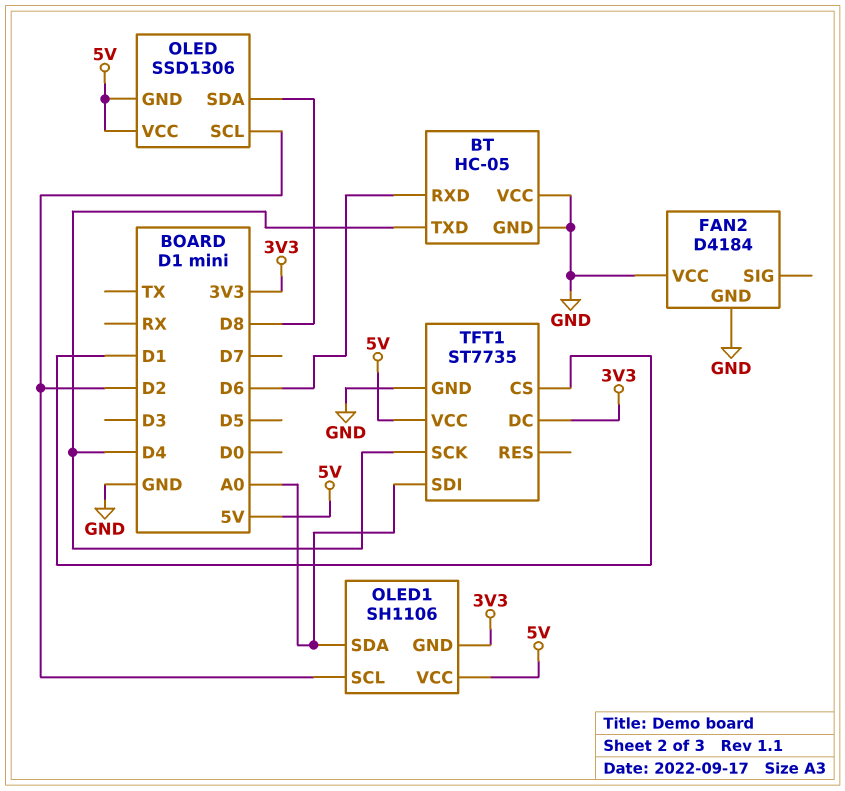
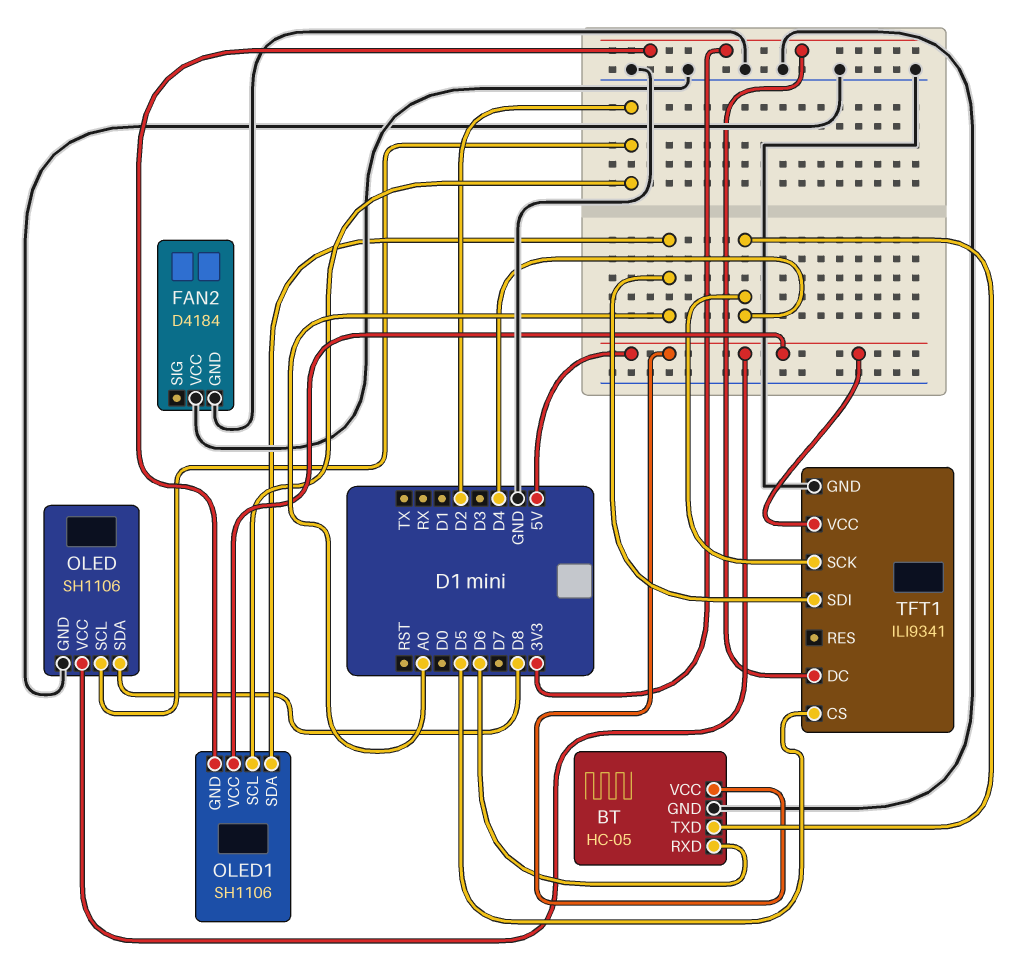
BT pin VCC: GND -> 5V
OLED: SSD1306 -> SH1106
OLED pin GND: 5V -> GND
TFT1: ST7735 -> ILI9341
TFT1 pin CS: D1 -> D5

